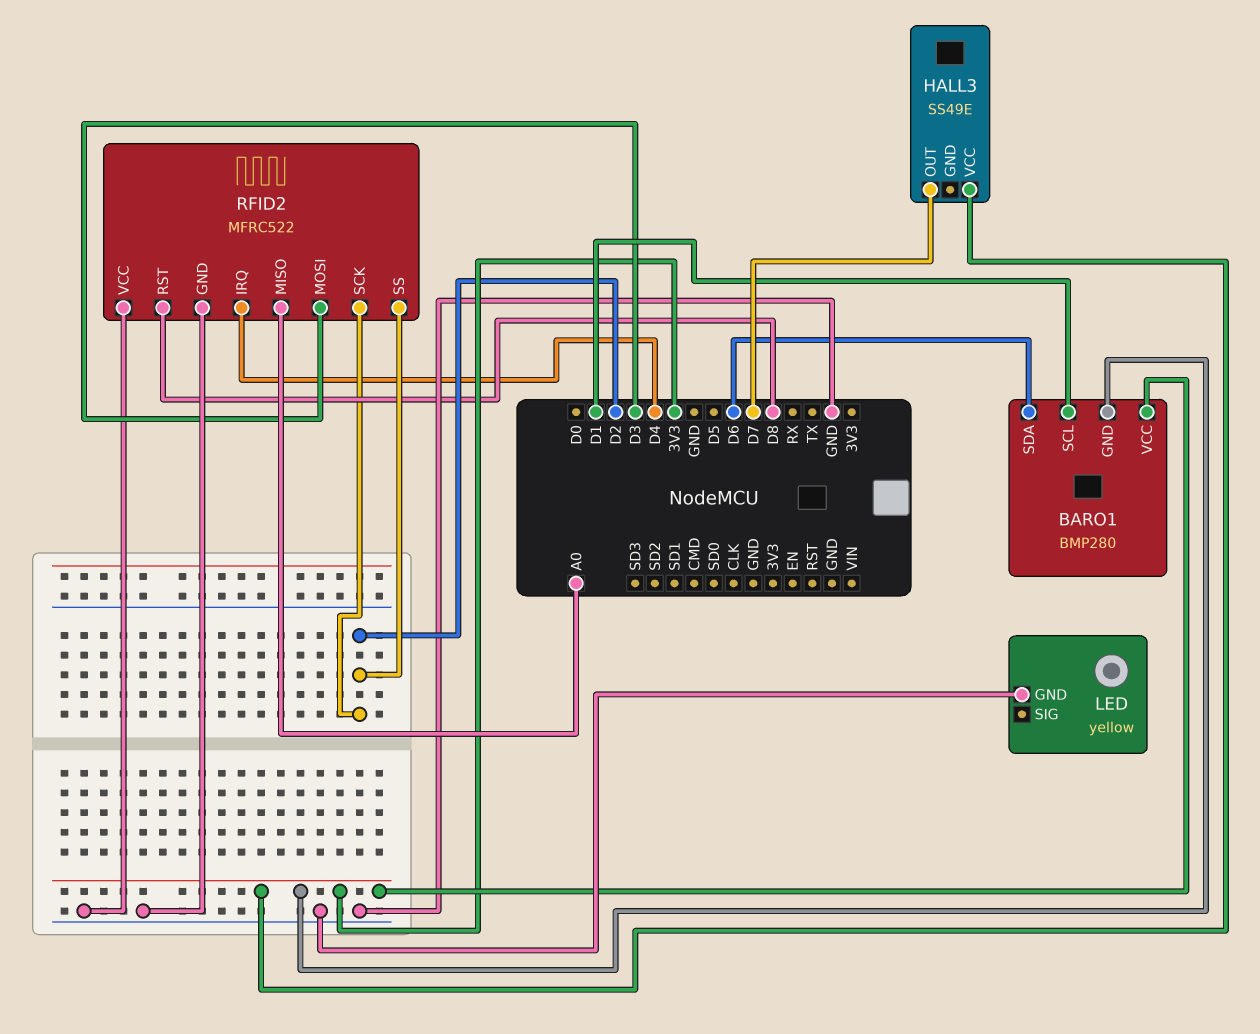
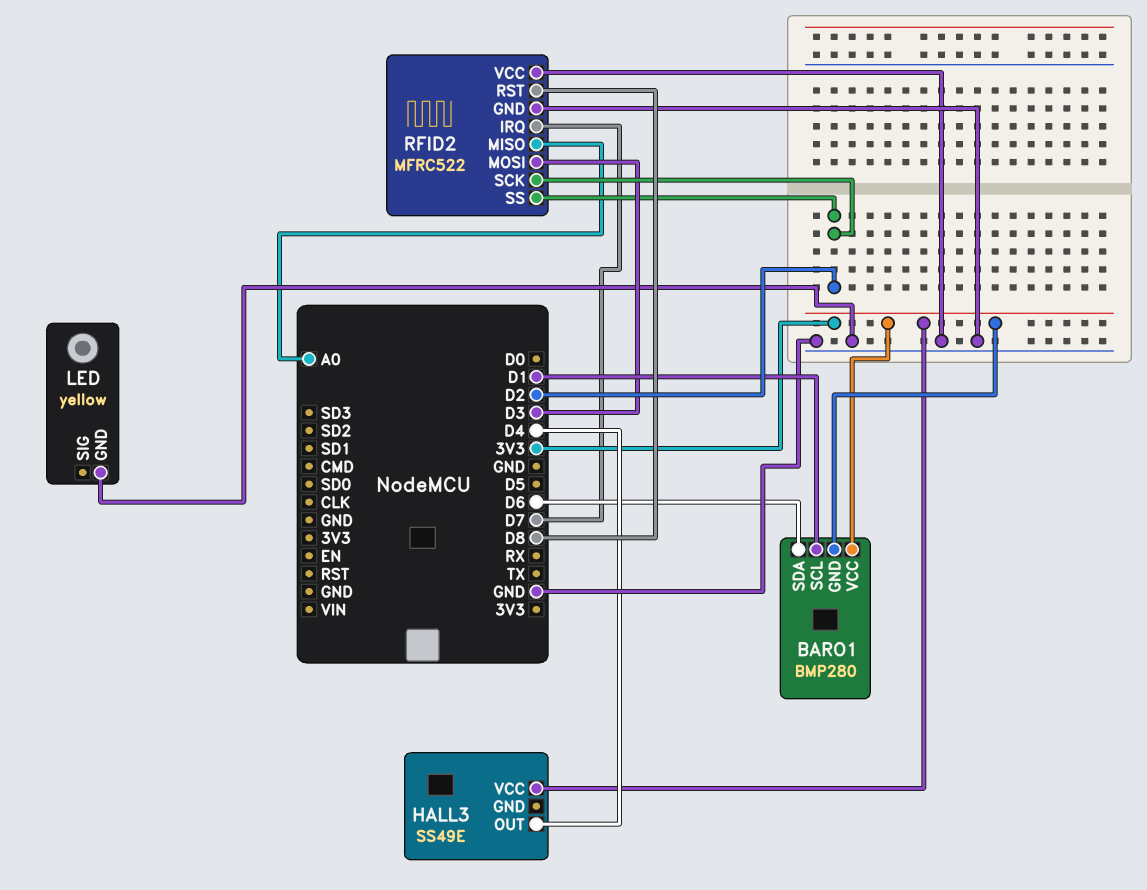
HALL3 pin OUT: D7 -> D4
RFID2 pin IRQ: D4 -> D7

